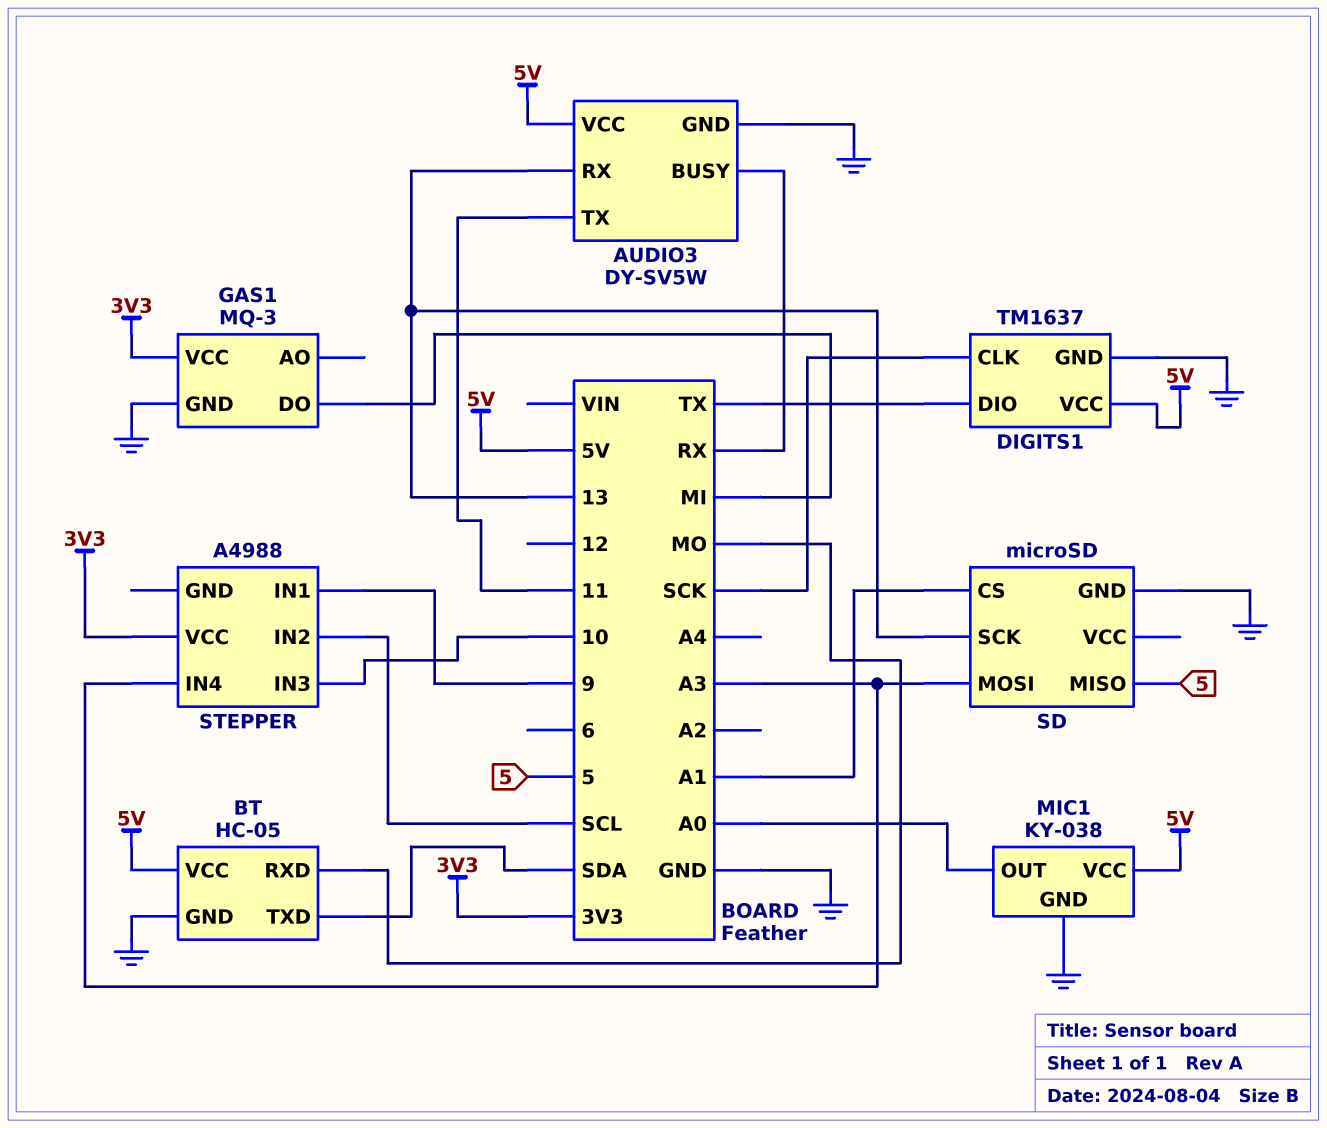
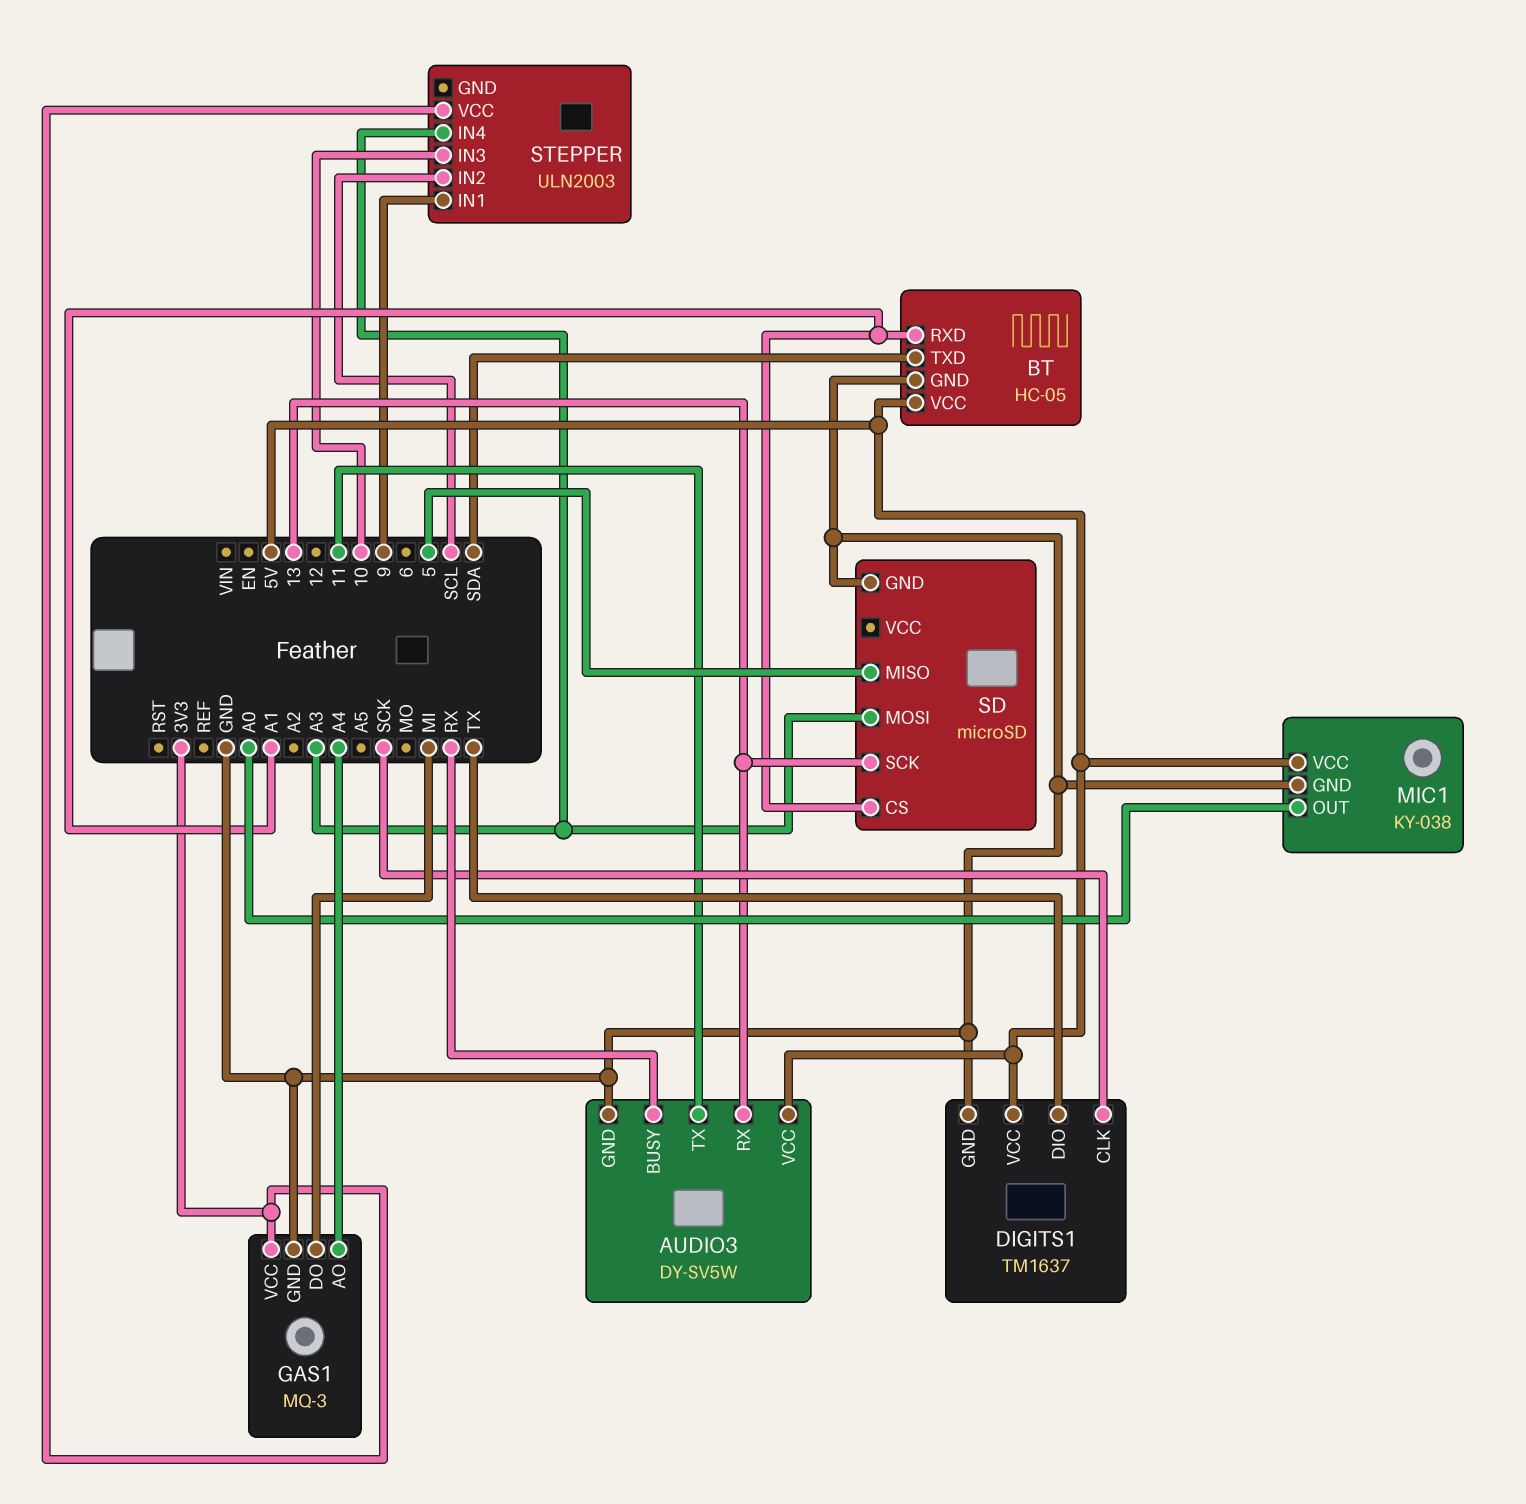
BT pin RXD: MO -> A1
GAS1 pin AO: none -> A4
STEPPER: A4988 -> ULN2003

